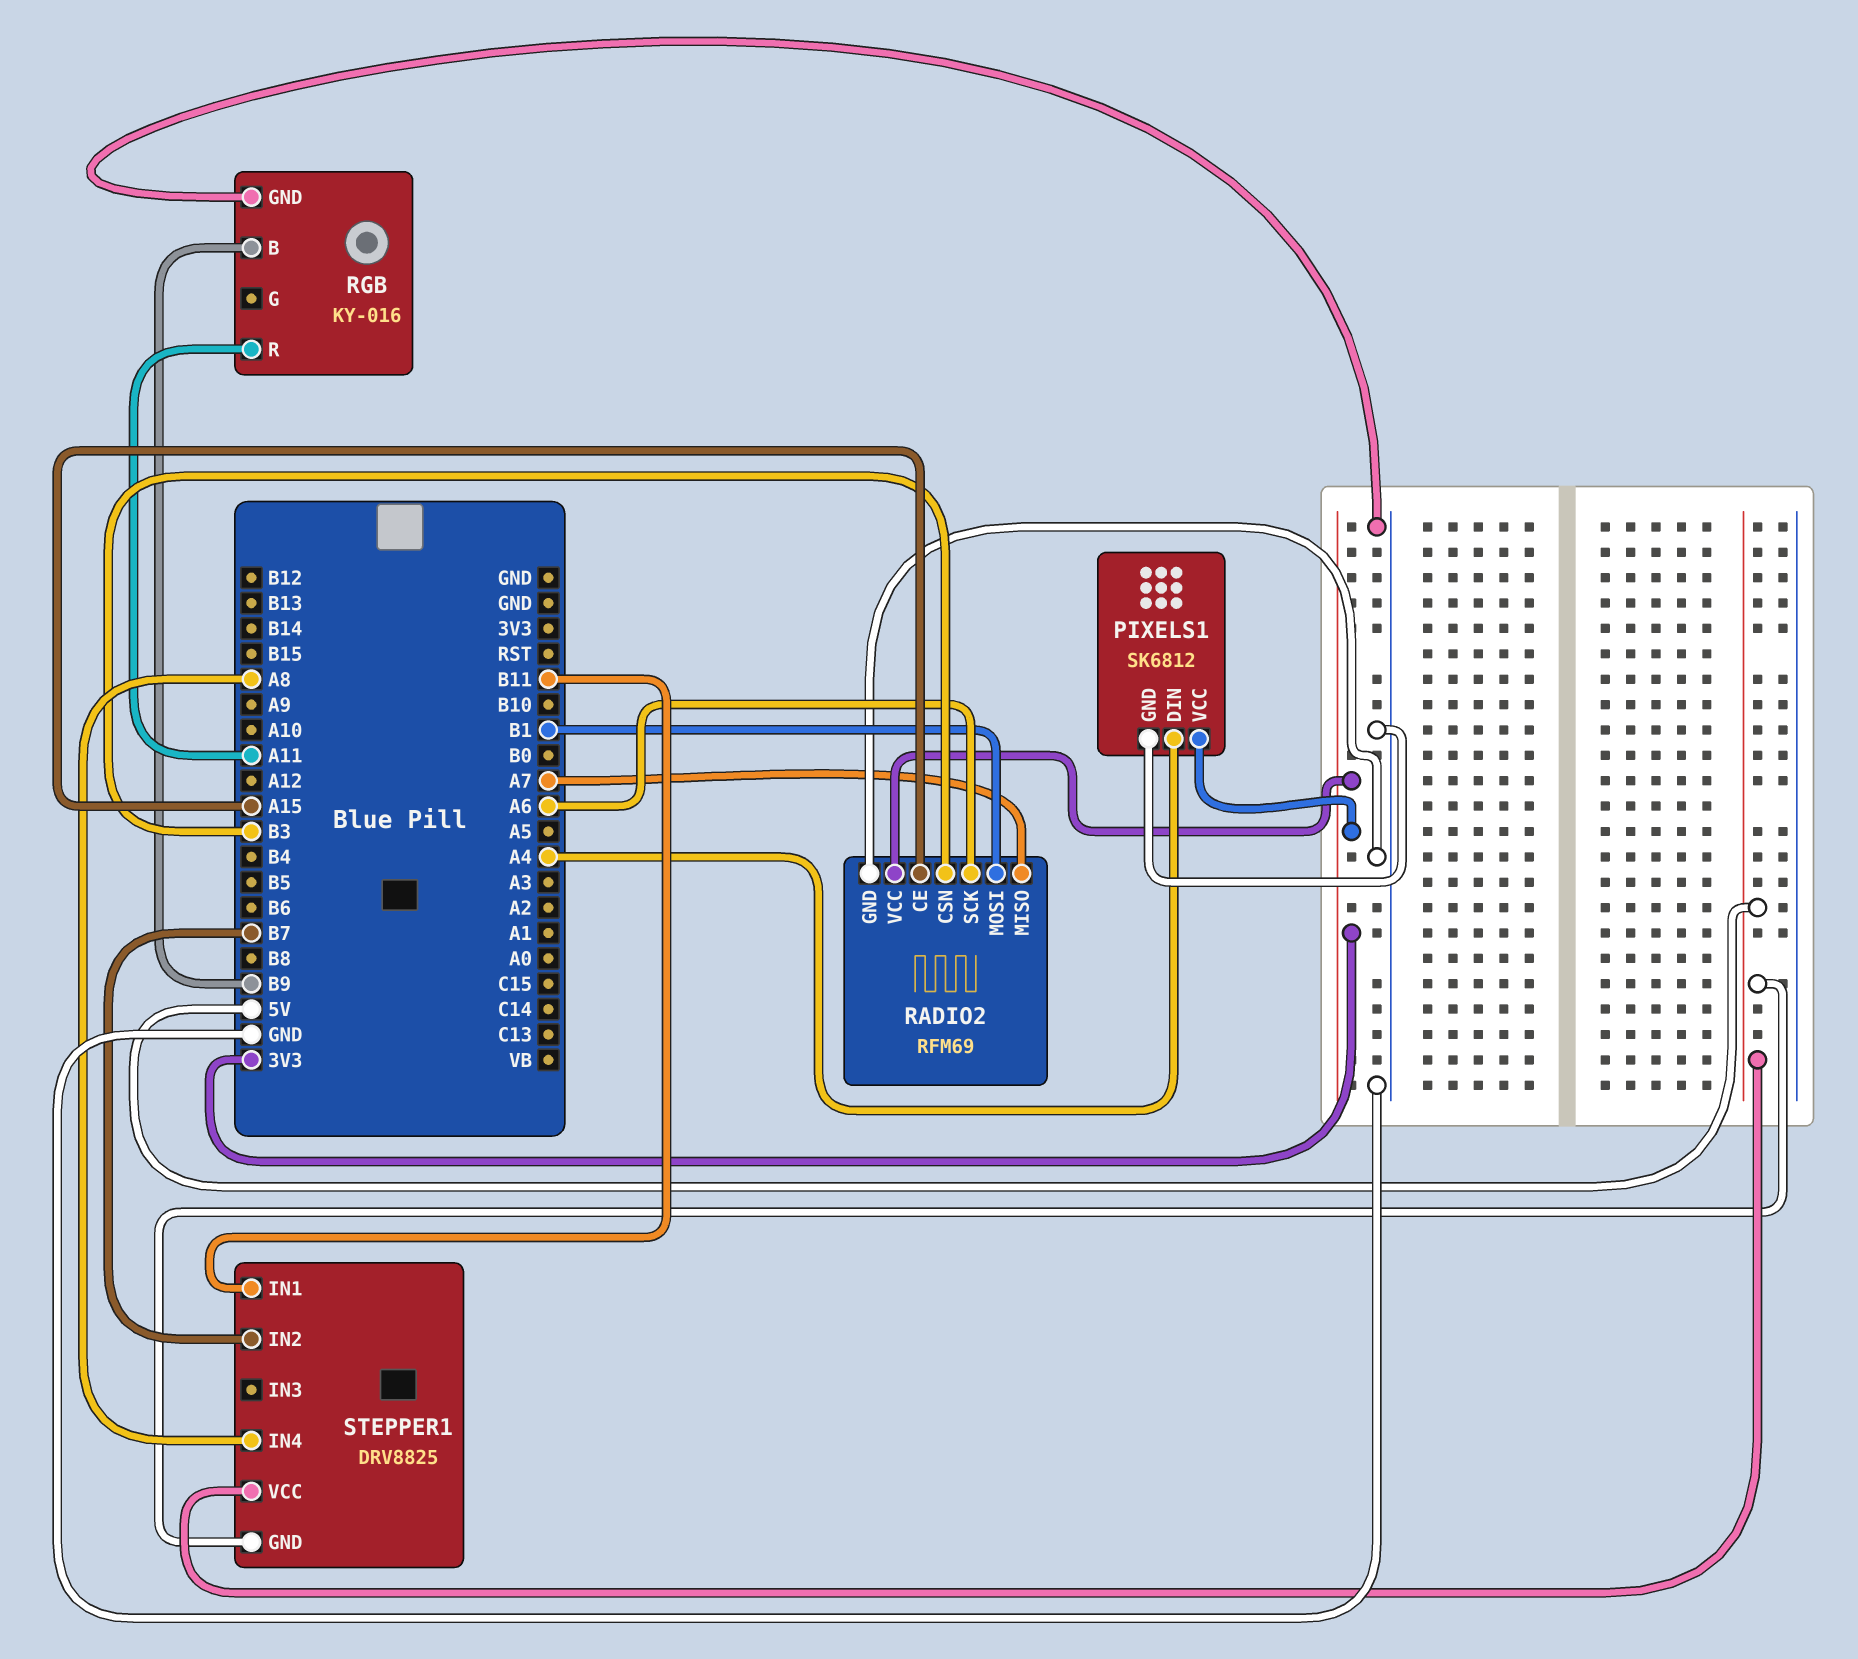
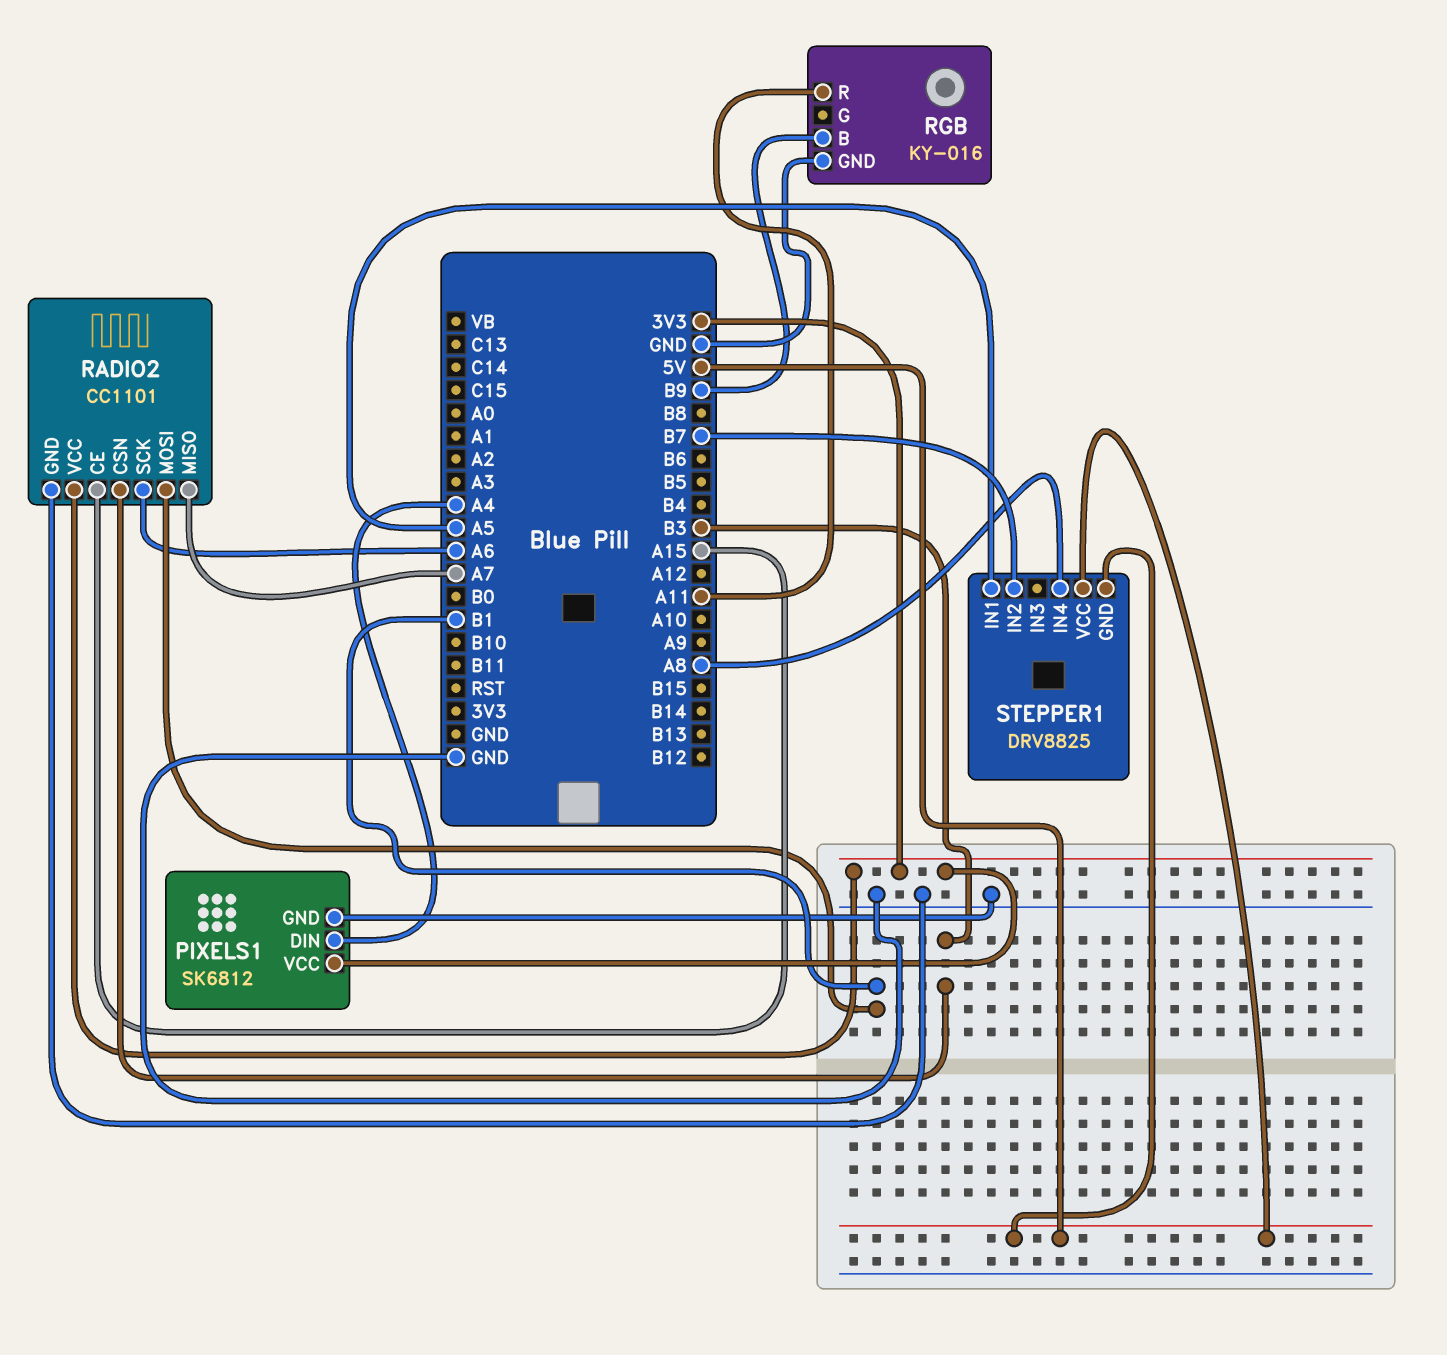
RADIO2: RFM69 -> CC1101
STEPPER1 pin IN1: B11 -> A5

